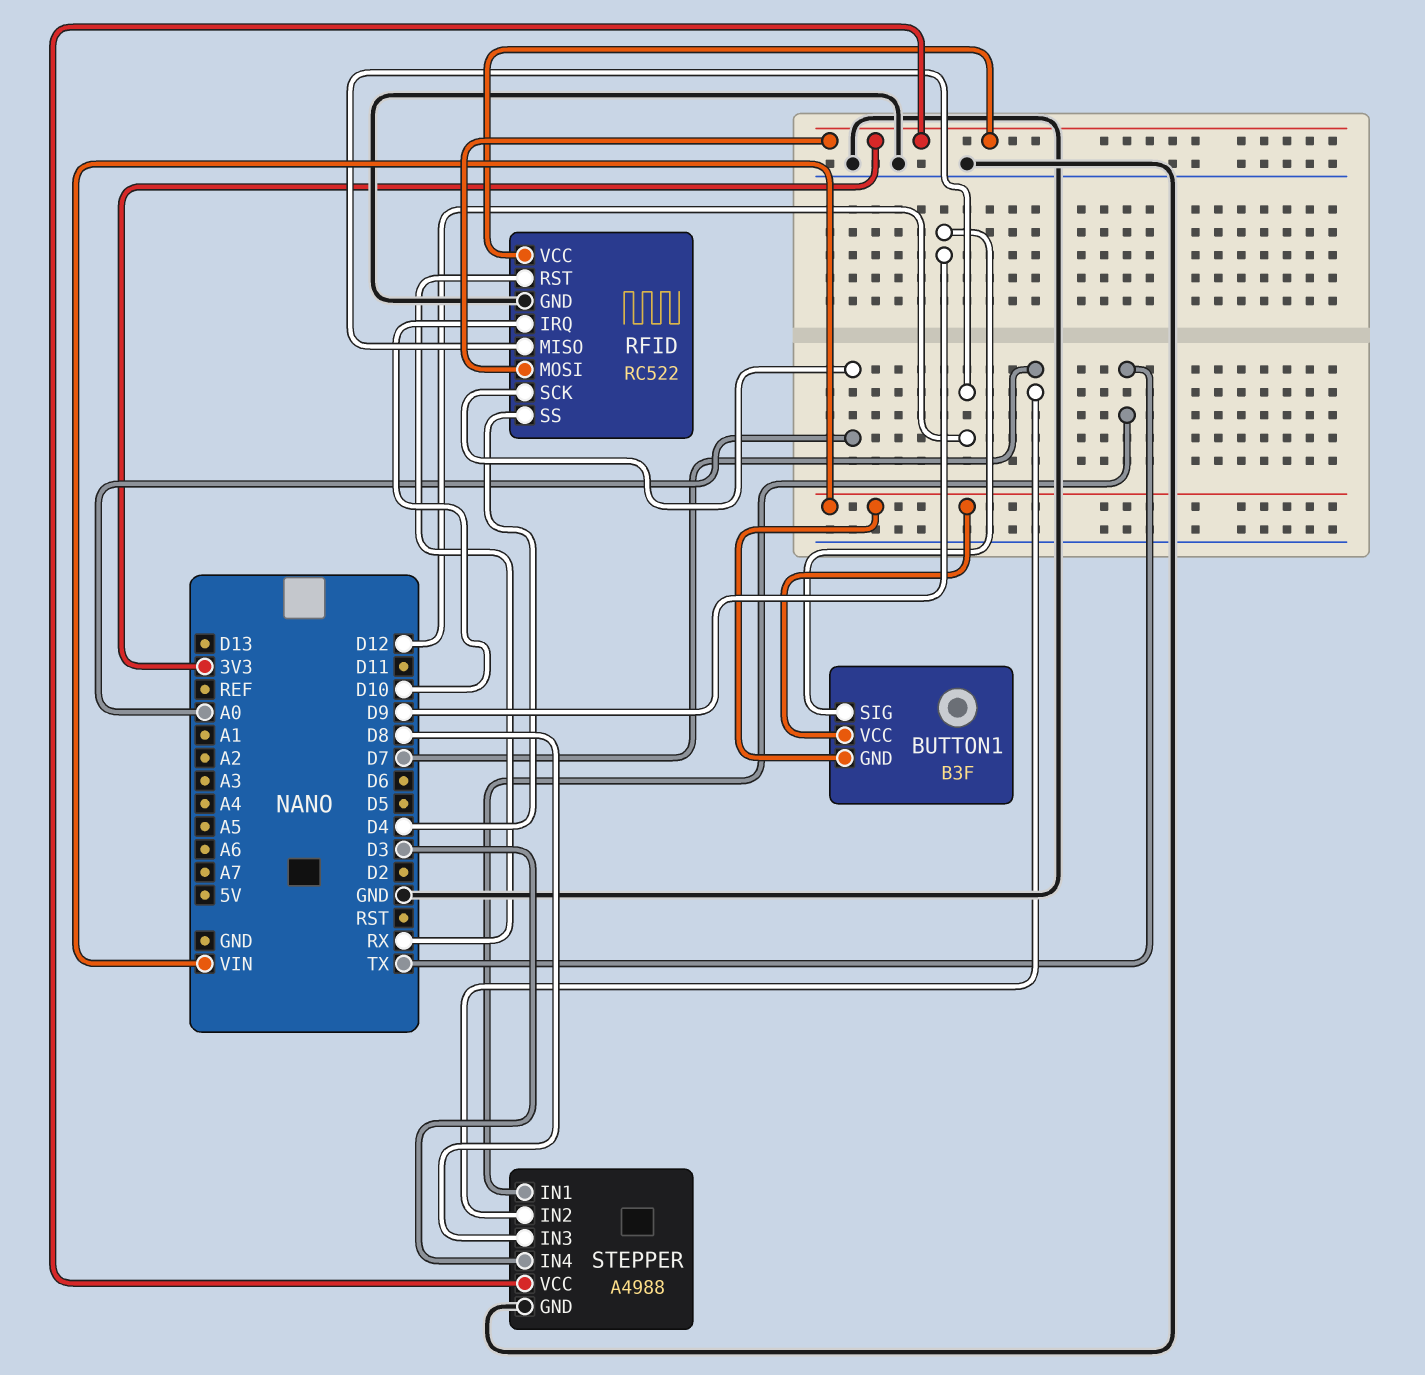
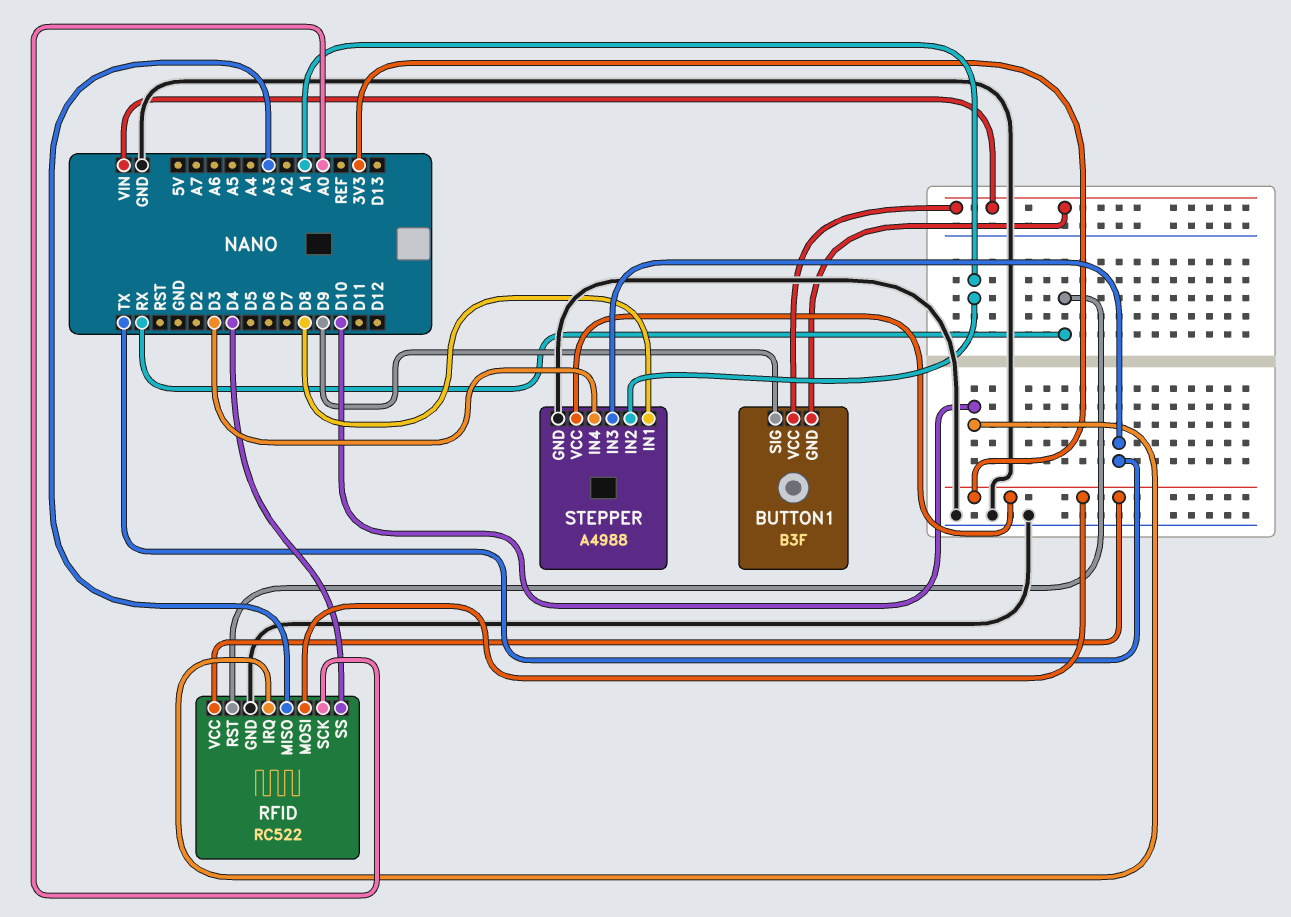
RFID pin MISO: D12 -> A3
STEPPER pin IN1: TX -> D8
STEPPER pin IN2: D7 -> A1
STEPPER pin IN3: D8 -> TX

